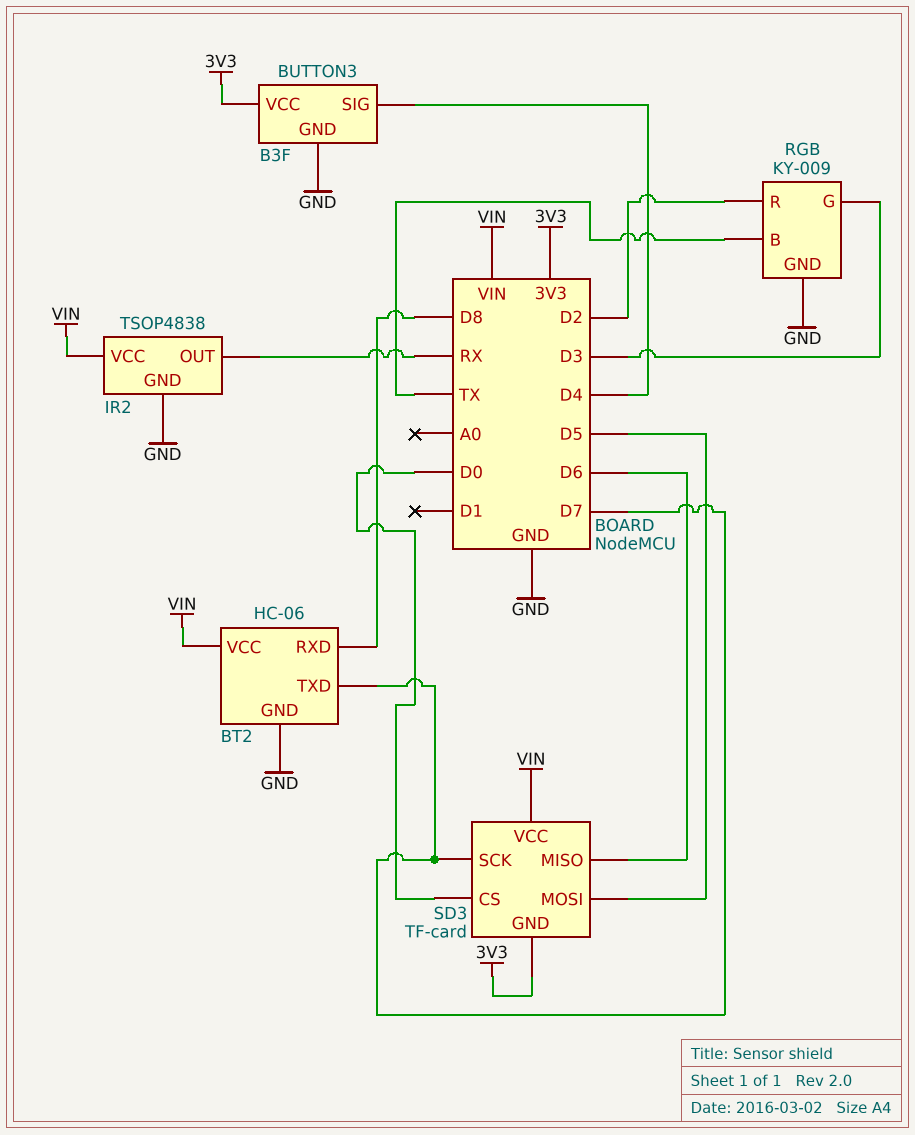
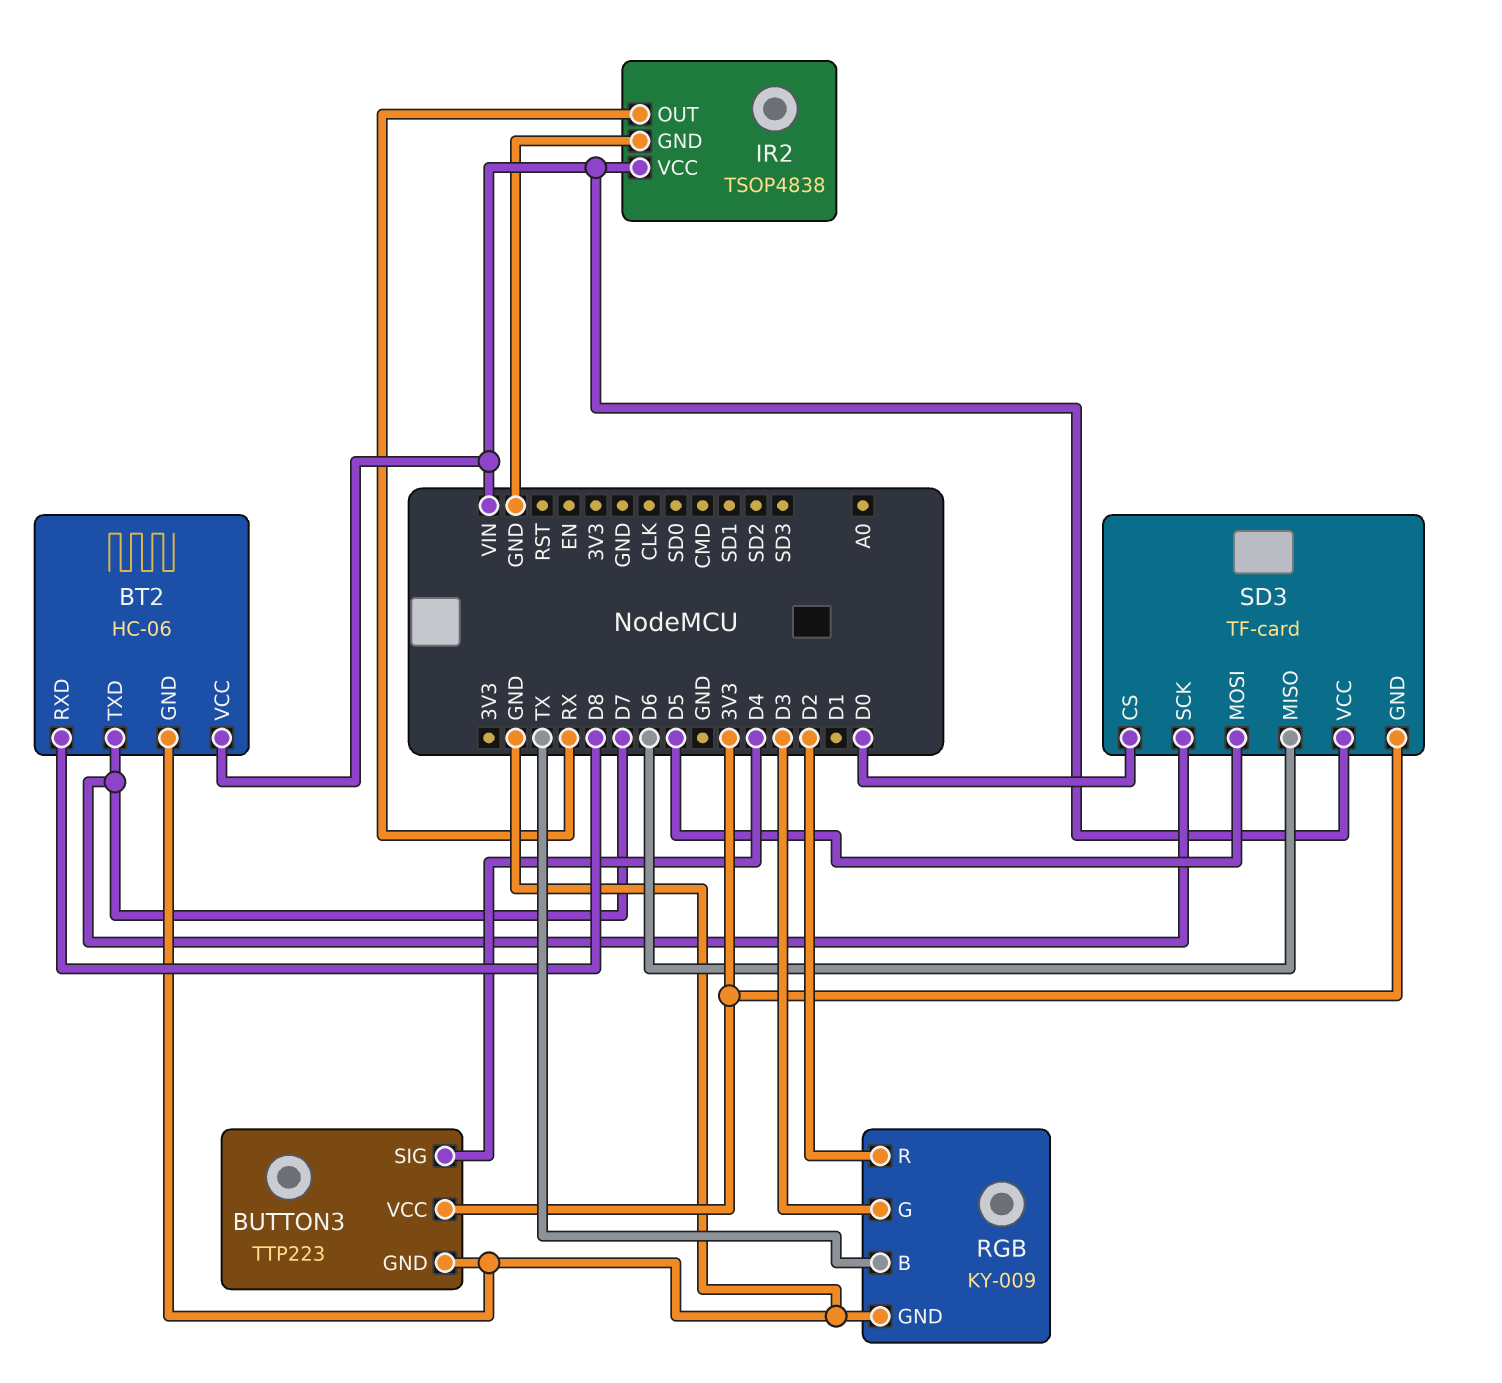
BUTTON3: B3F -> TTP223

